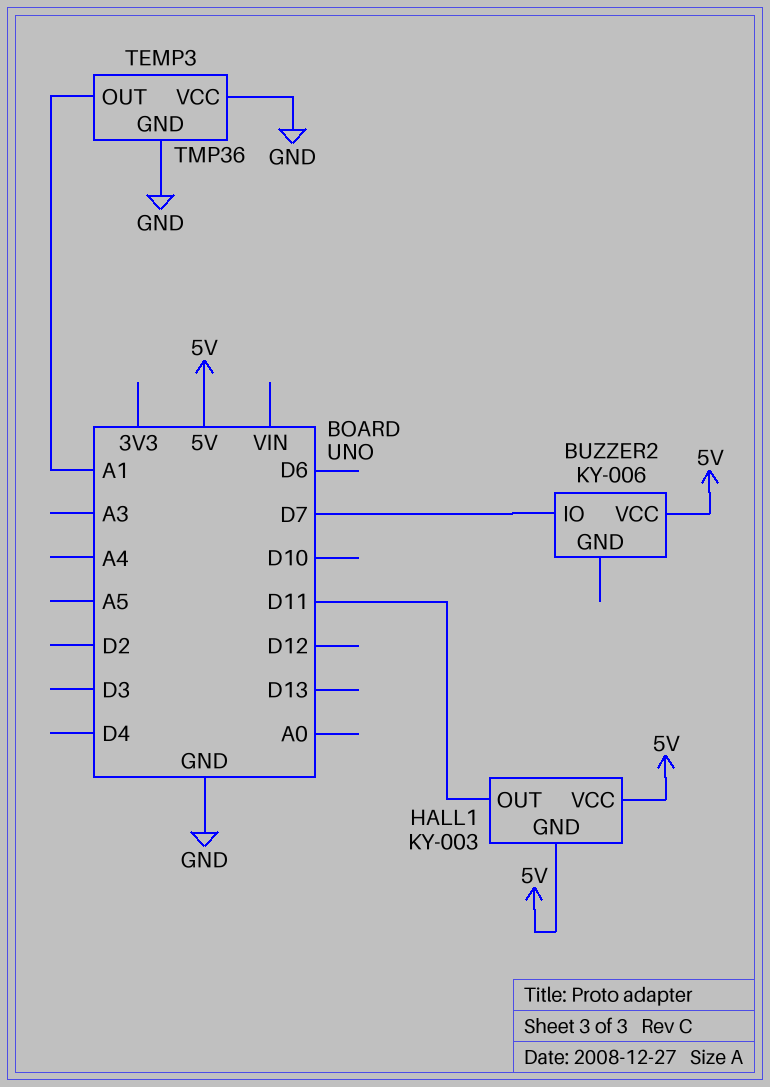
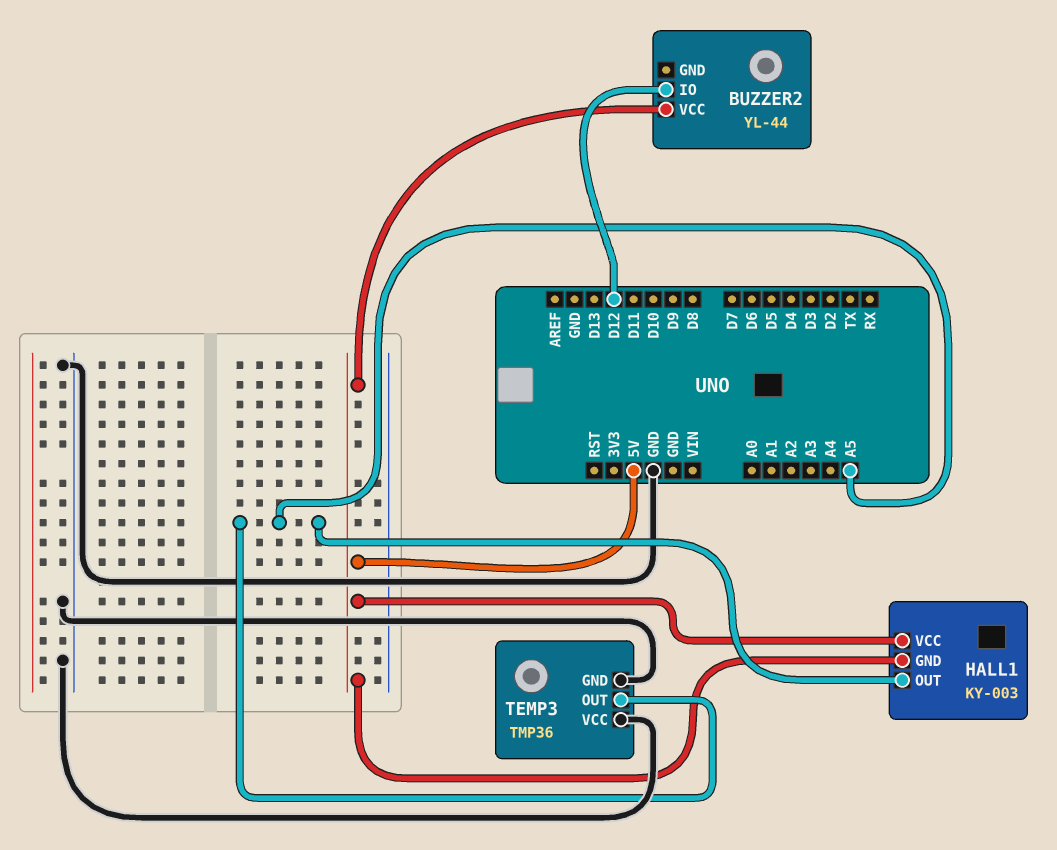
BUZZER2: KY-006 -> YL-44
BUZZER2 pin IO: D7 -> D12
HALL1 pin OUT: D11 -> A5
TEMP3 pin OUT: A1 -> A5

